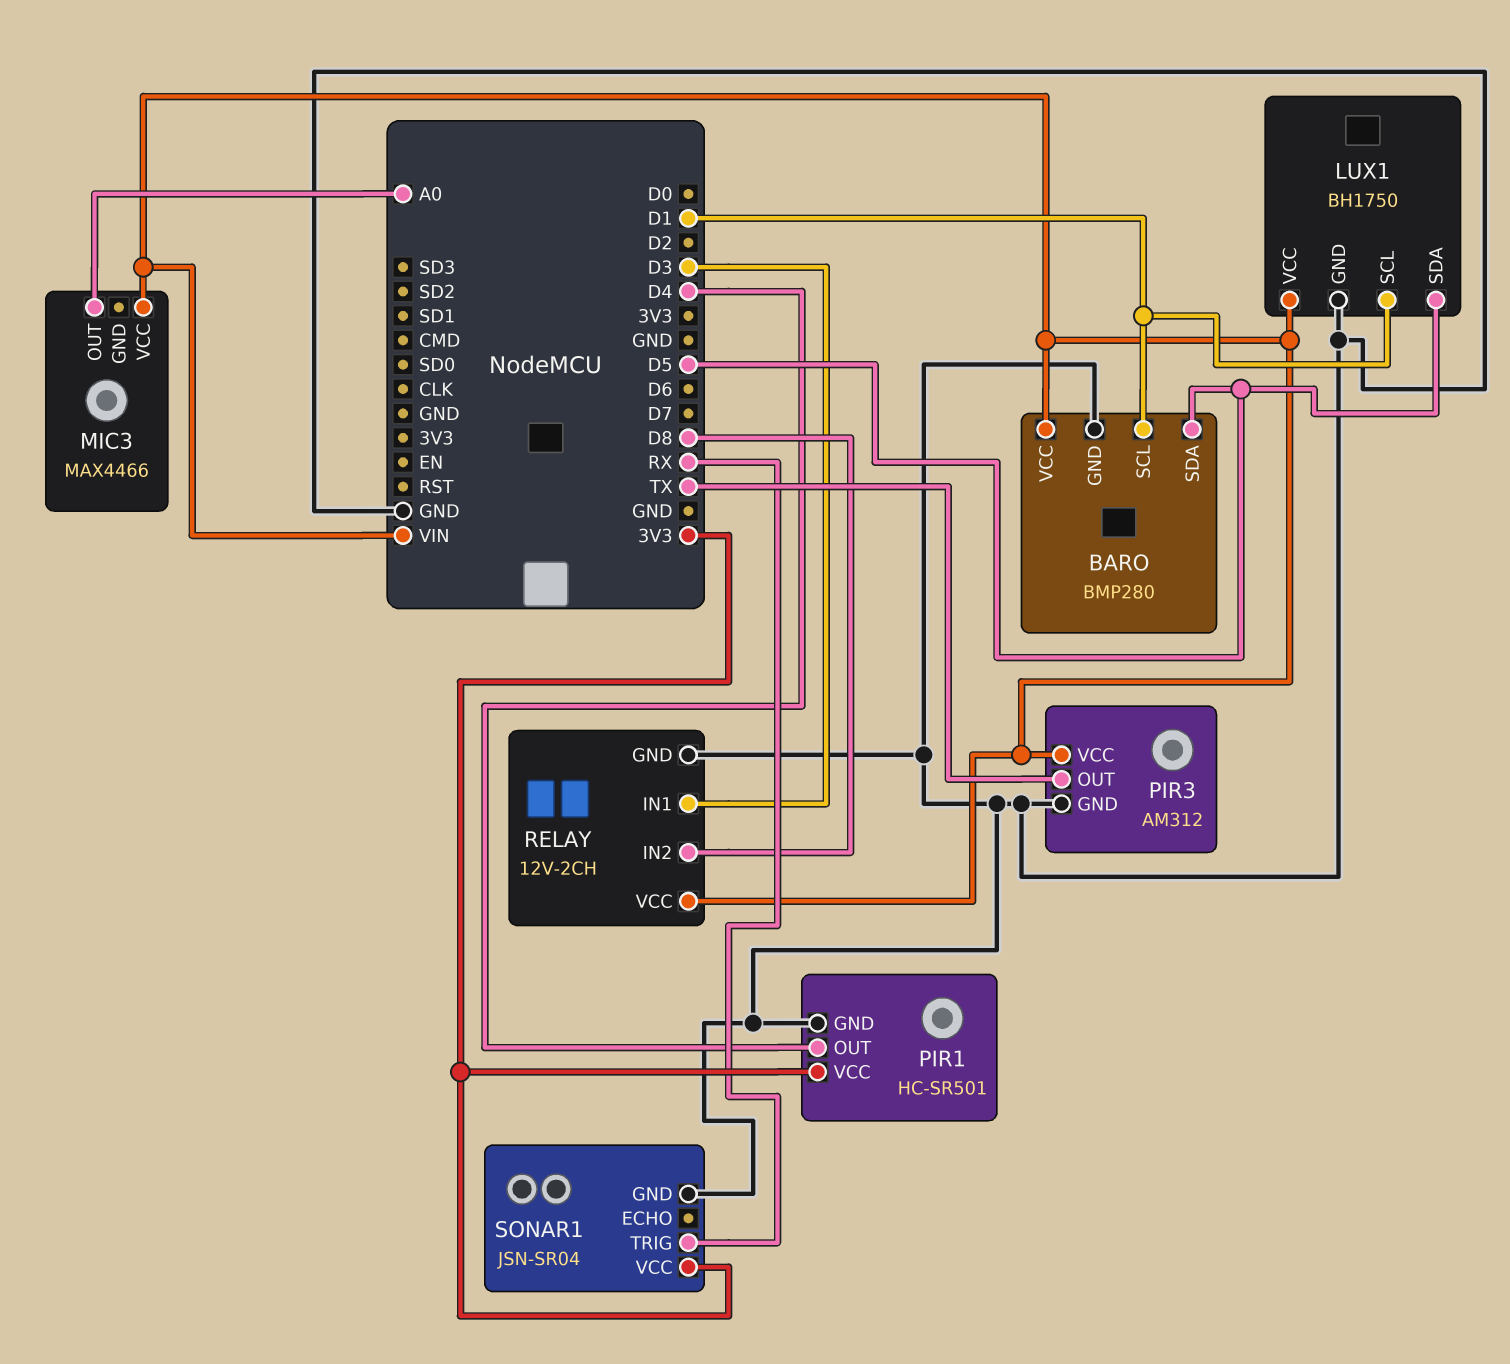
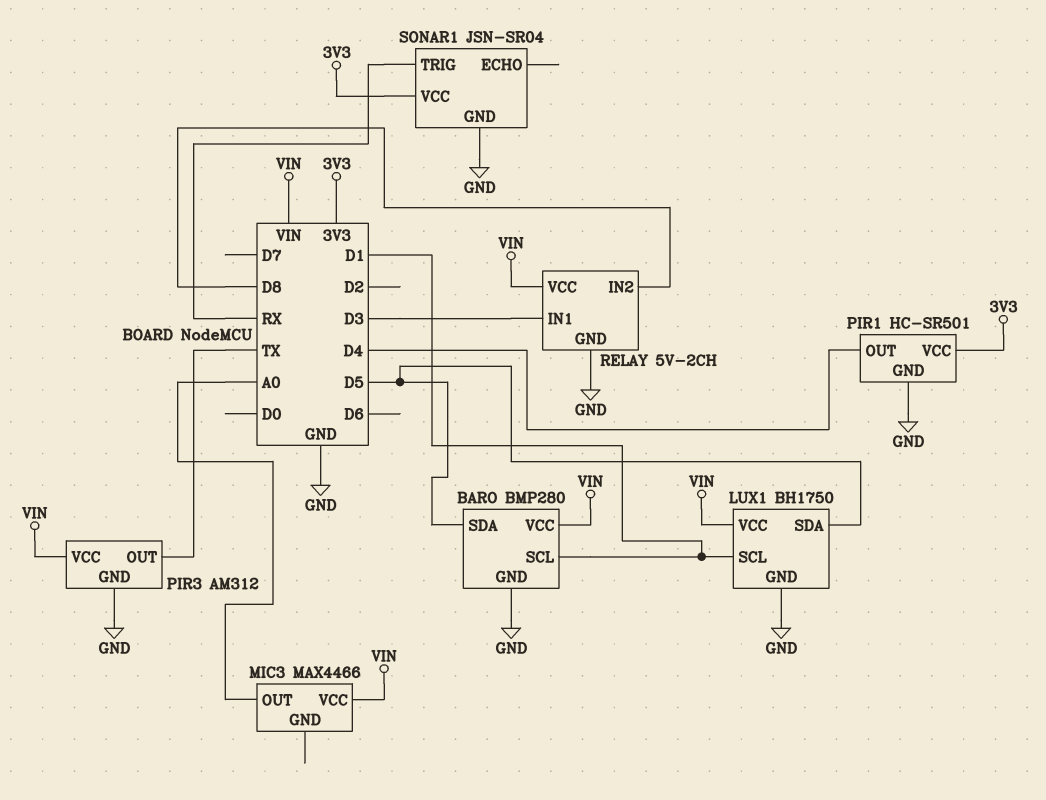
RELAY: 12V-2CH -> 5V-2CH

